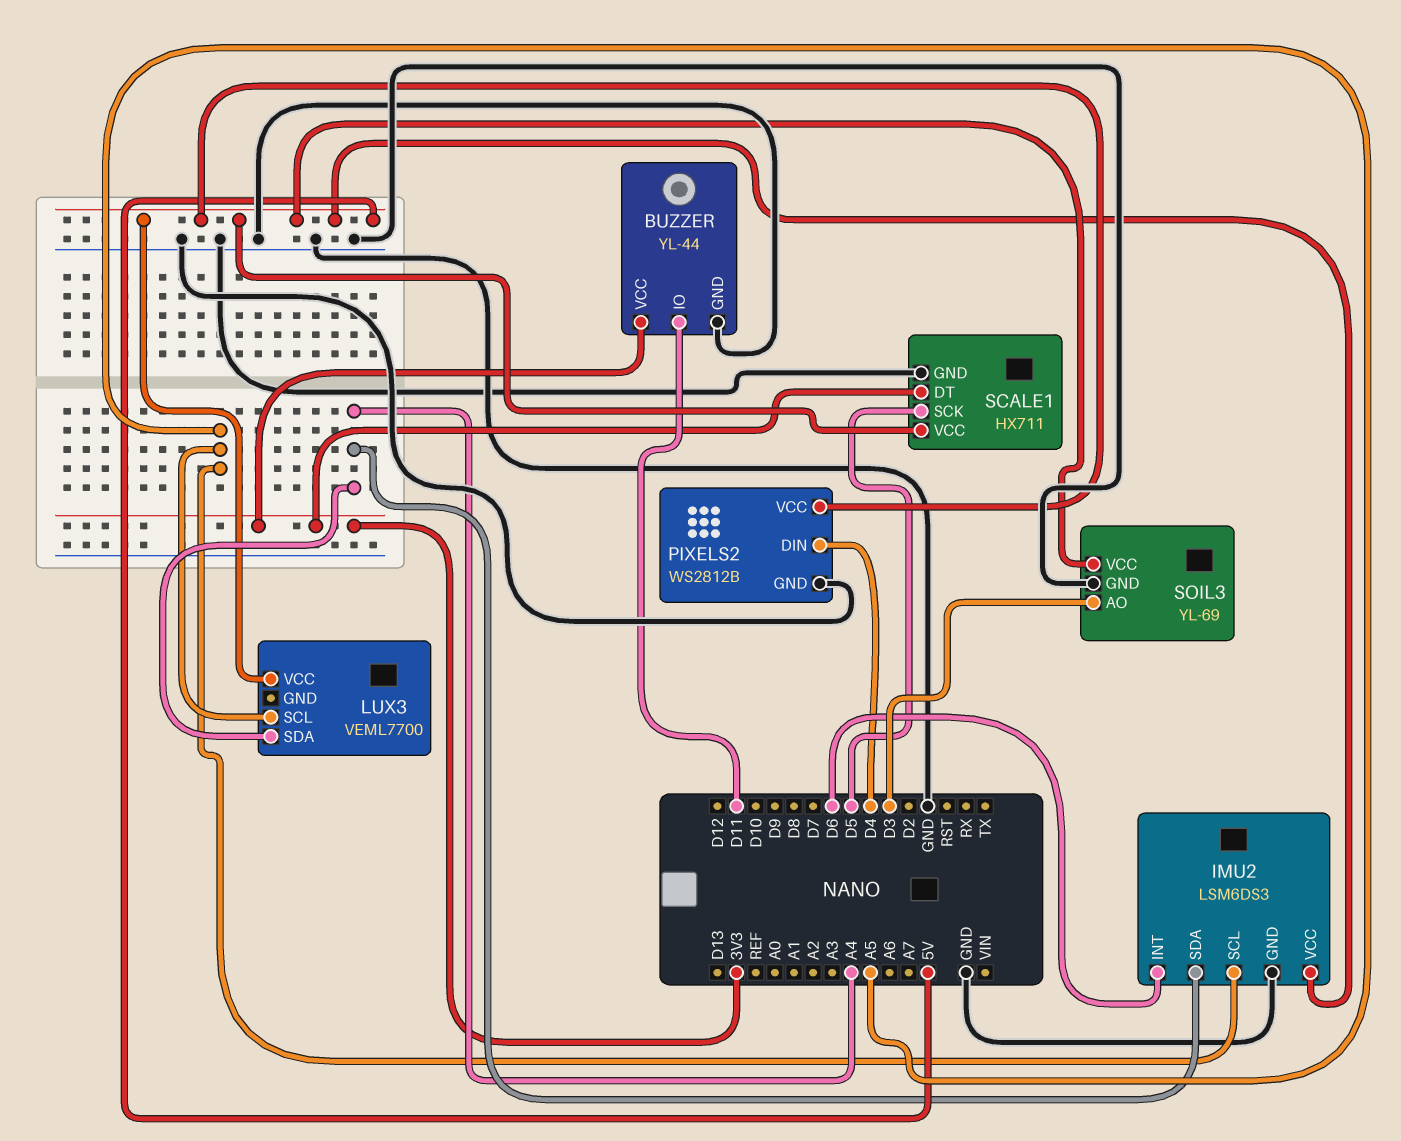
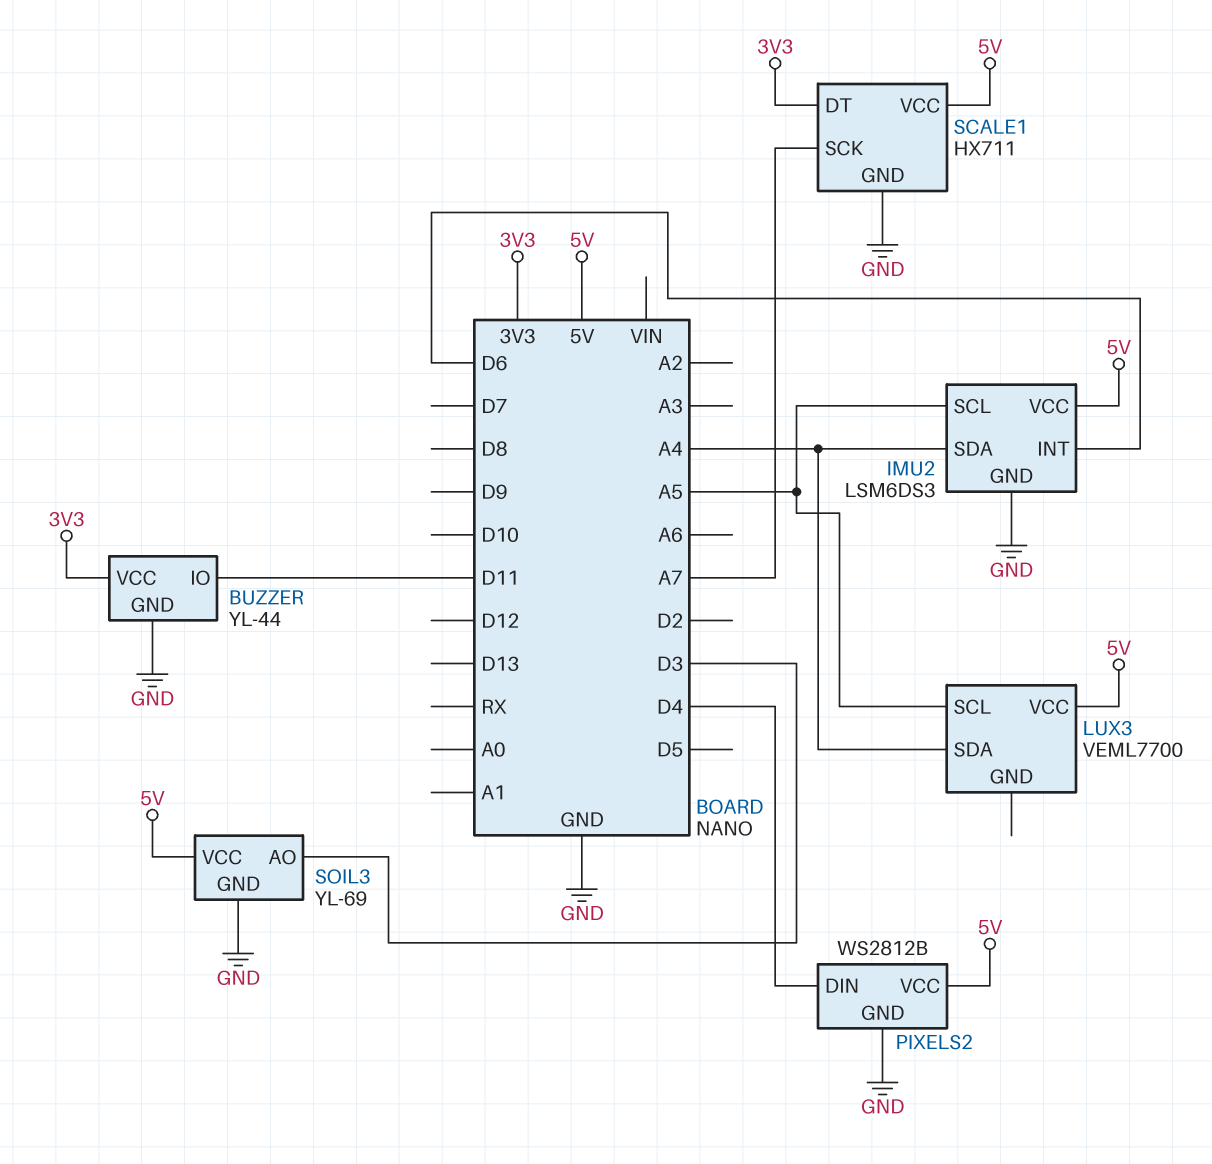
SCALE1 pin SCK: D5 -> A7

